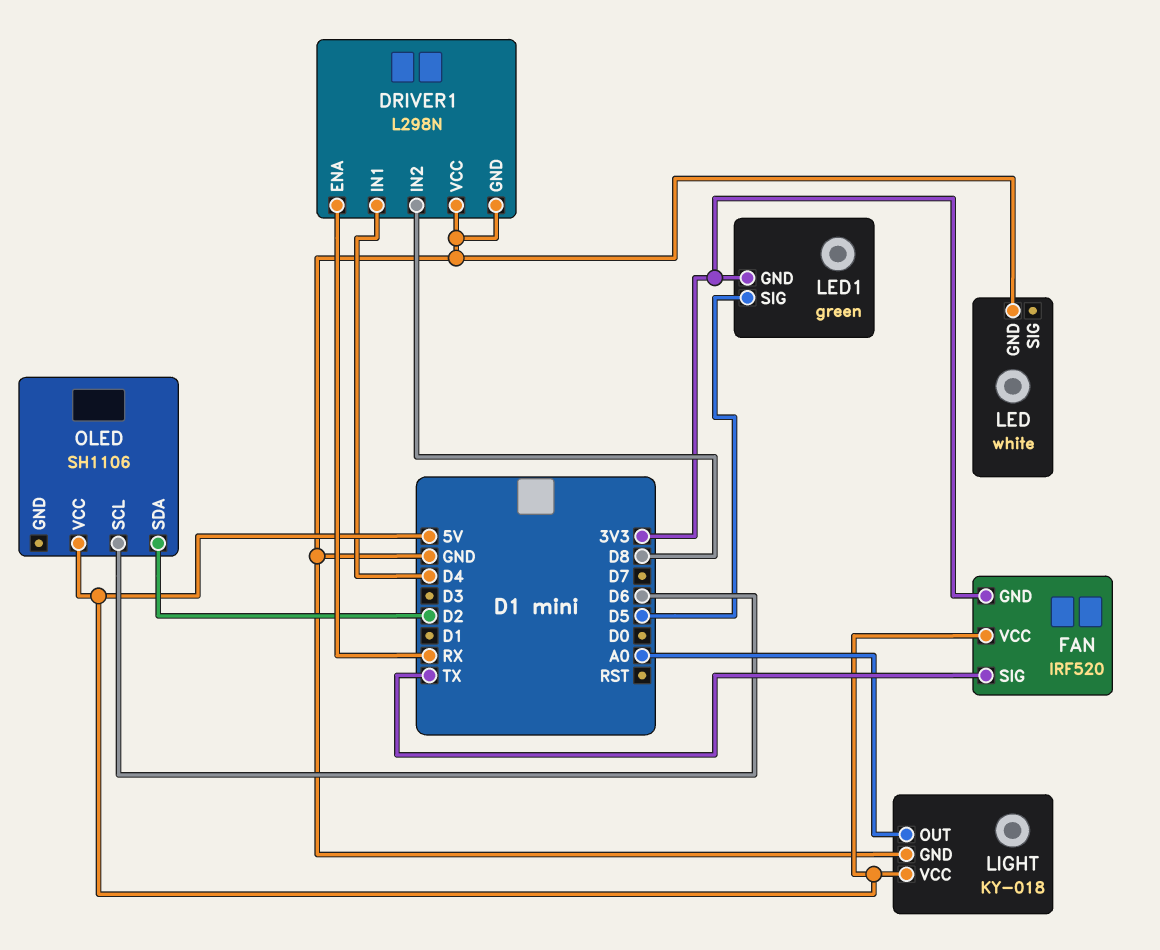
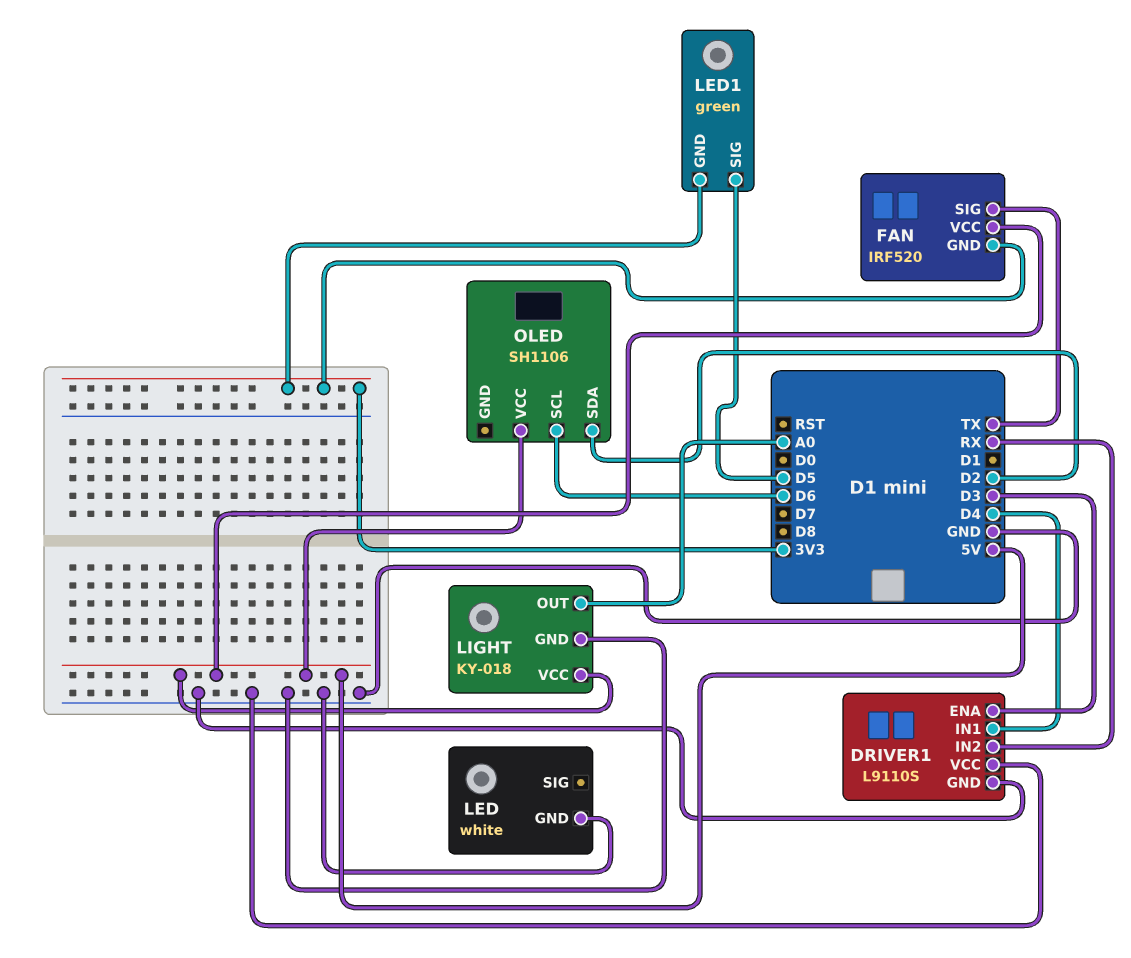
DRIVER1: L298N -> L9110S
DRIVER1 pin ENA: RX -> D3
DRIVER1 pin IN2: D8 -> RX

